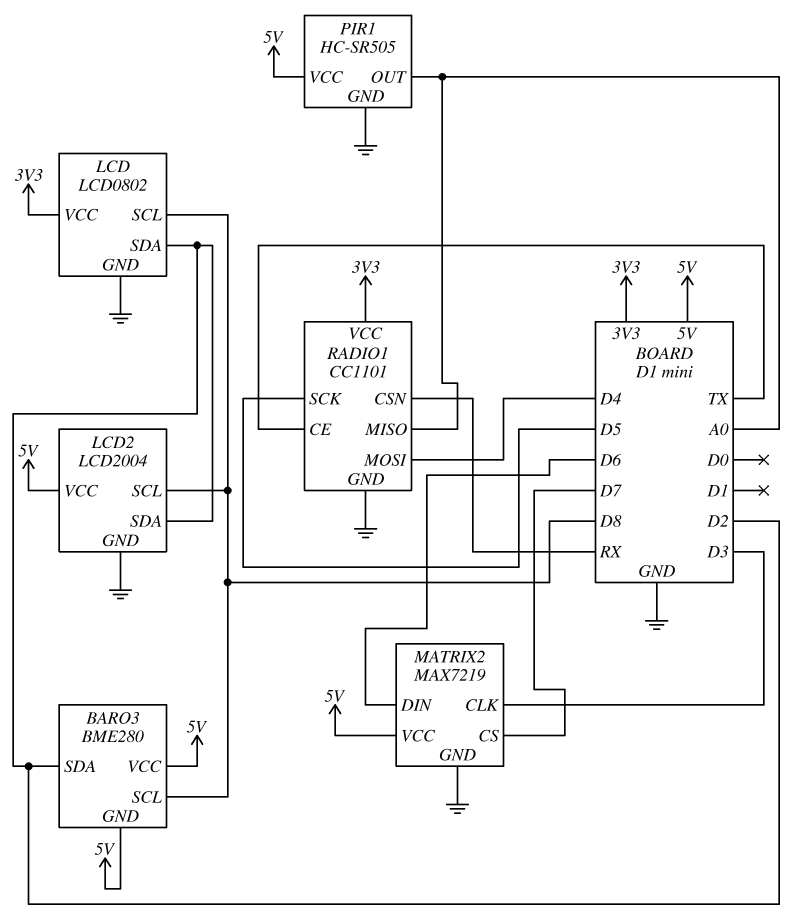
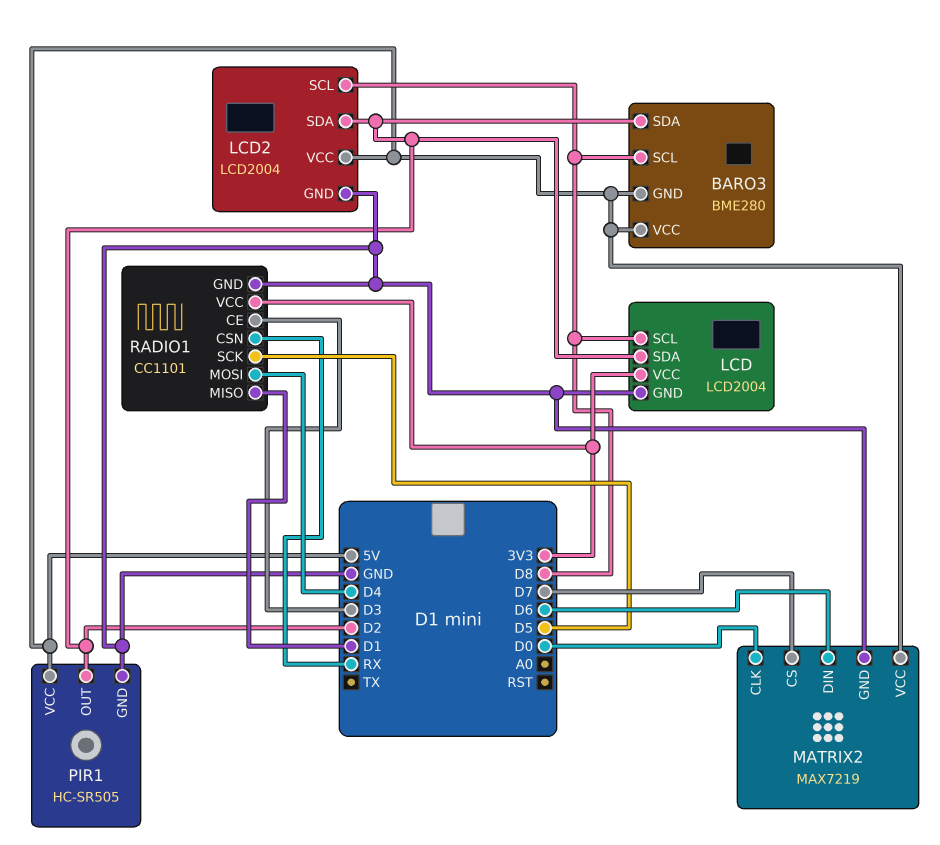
LCD: LCD0802 -> LCD2004
MATRIX2 pin CLK: D3 -> D0
PIR1 pin OUT: A0 -> D2
RADIO1 pin CE: TX -> D3
RADIO1 pin MISO: A0 -> D1

